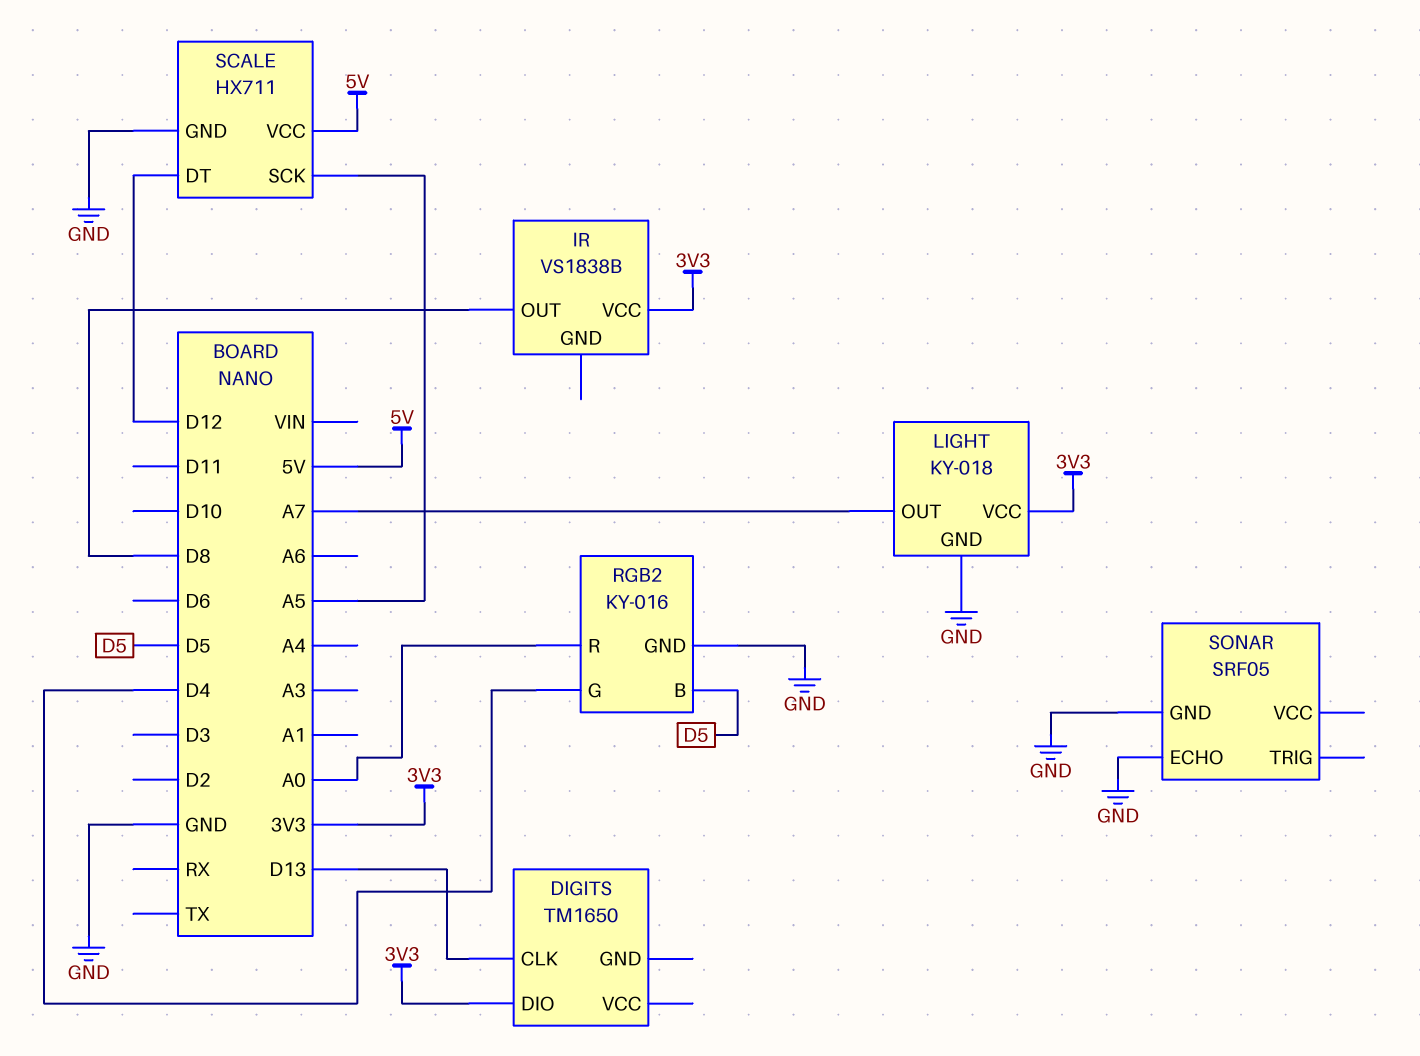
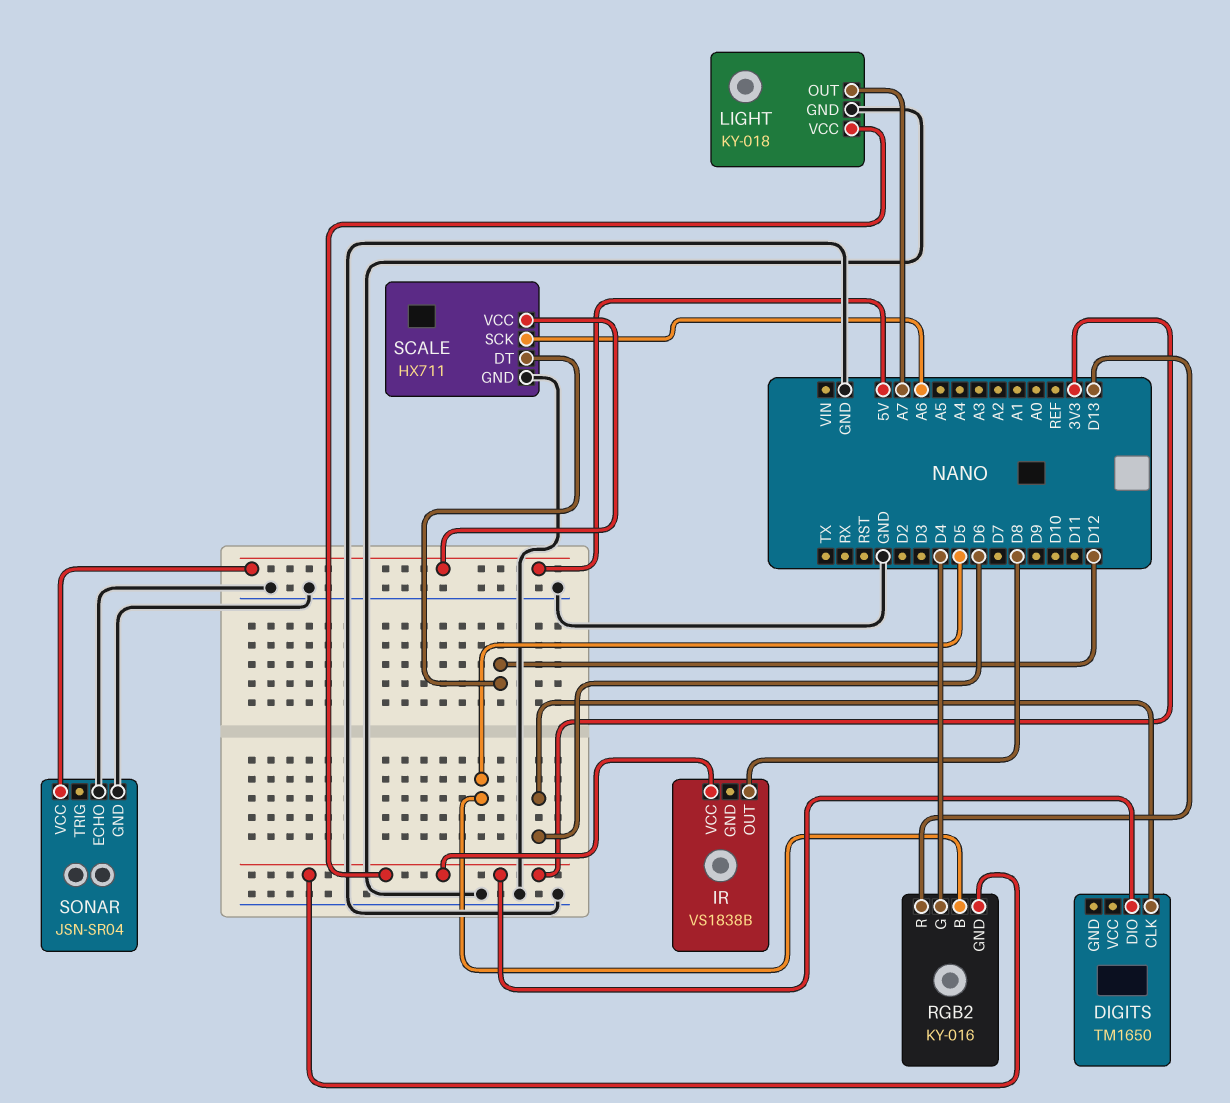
DIGITS pin CLK: D13 -> D6
RGB2 pin GND: GND -> 3V3
RGB2 pin R: A0 -> D13
SCALE pin SCK: A5 -> A6
SONAR: SRF05 -> JSN-SR04
SONAR pin VCC: none -> 5V

